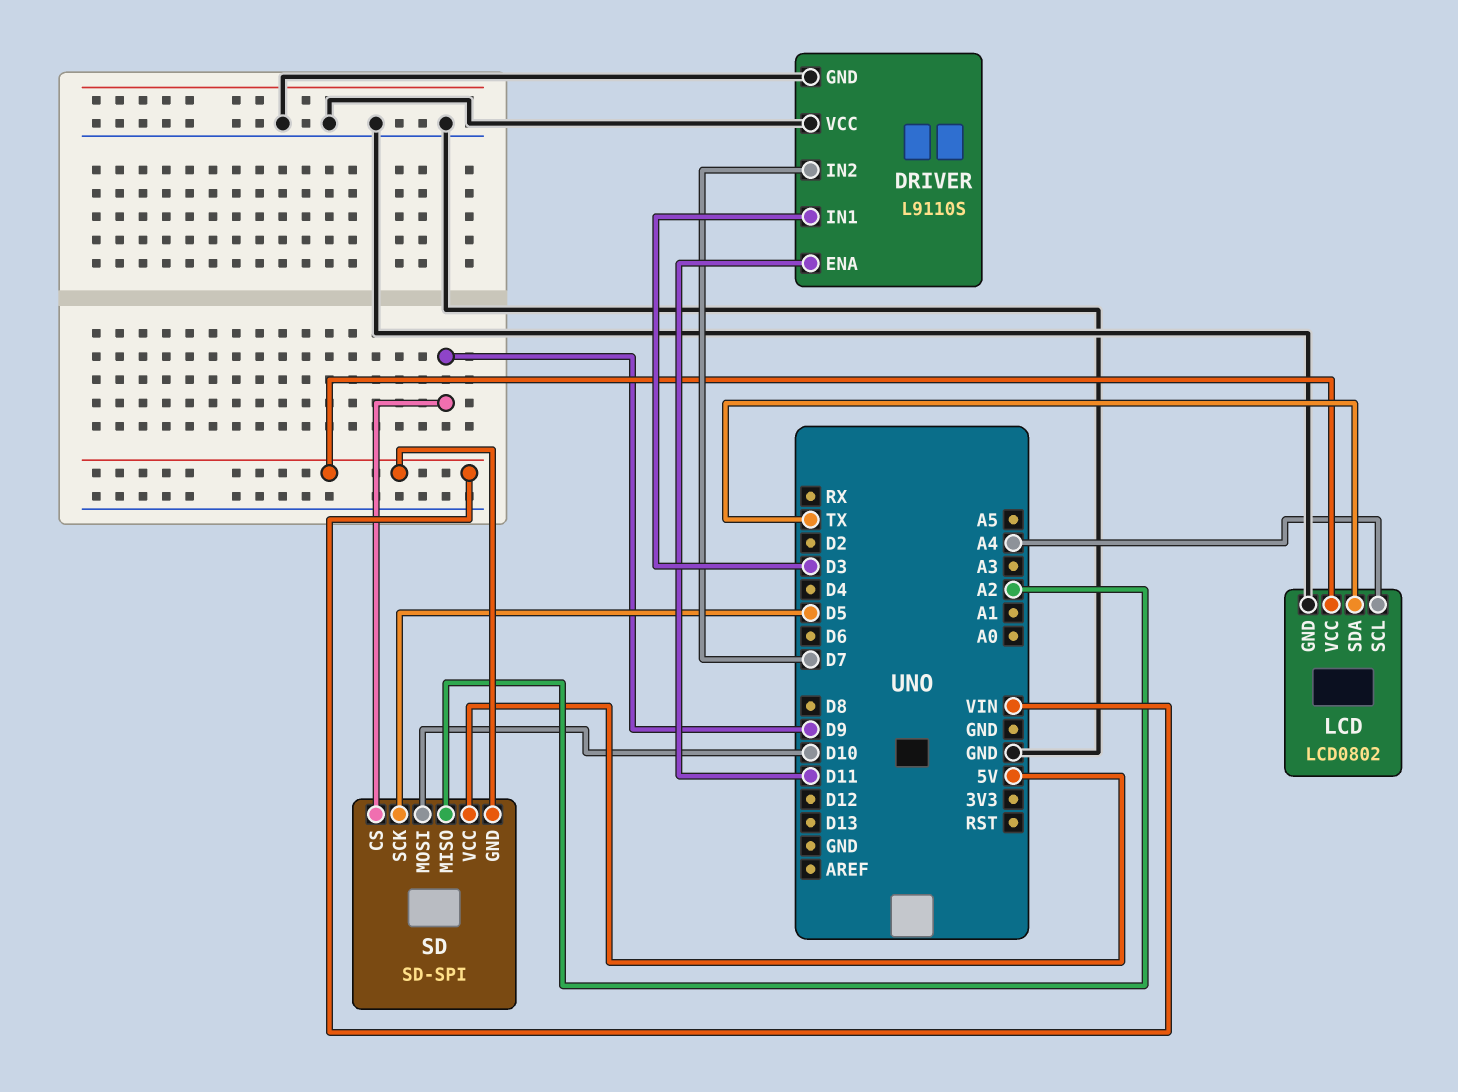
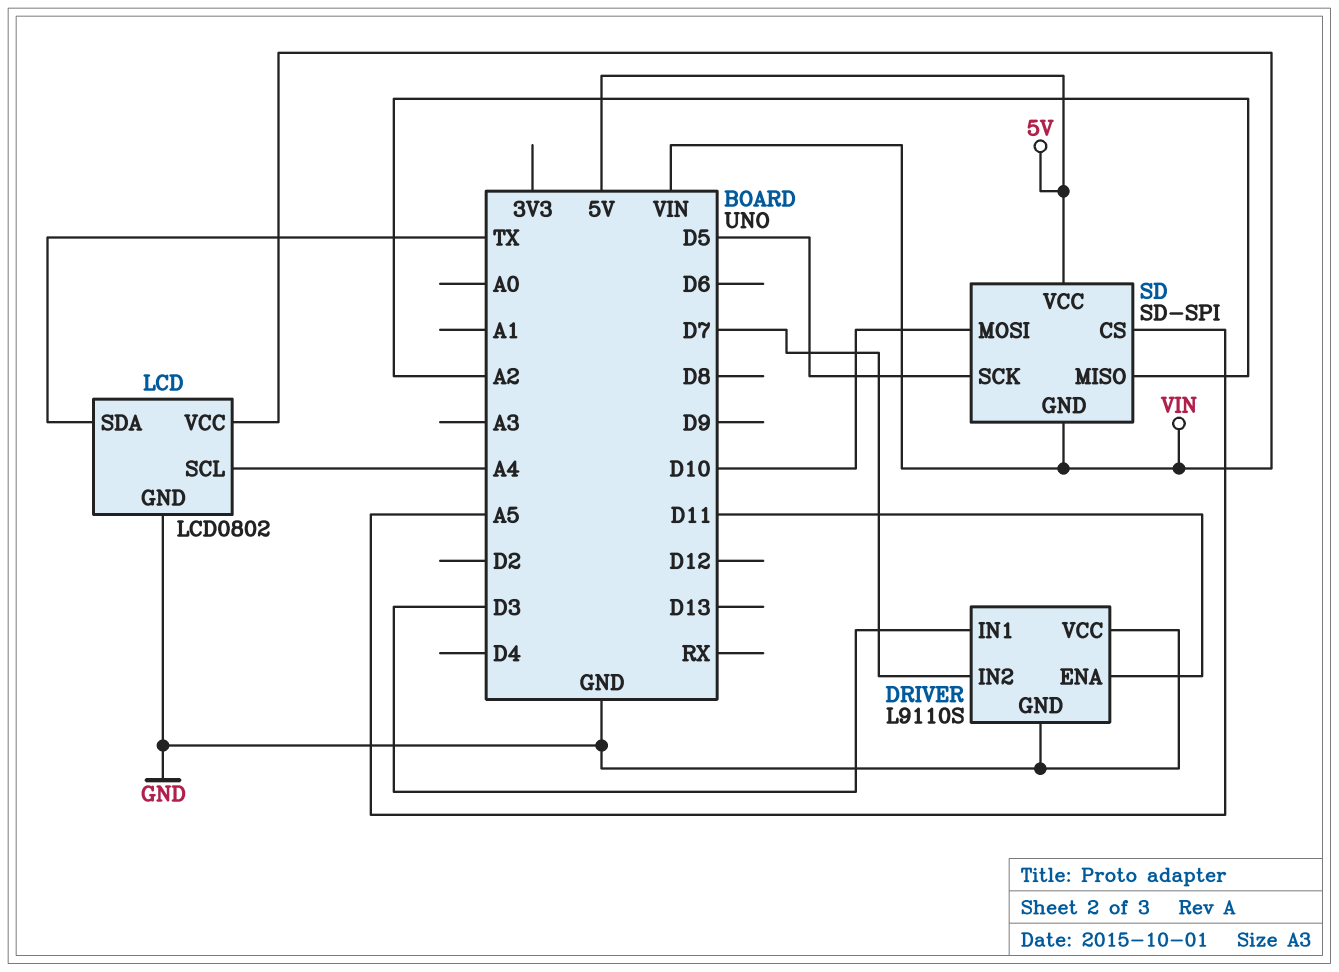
SD pin CS: D9 -> A5

